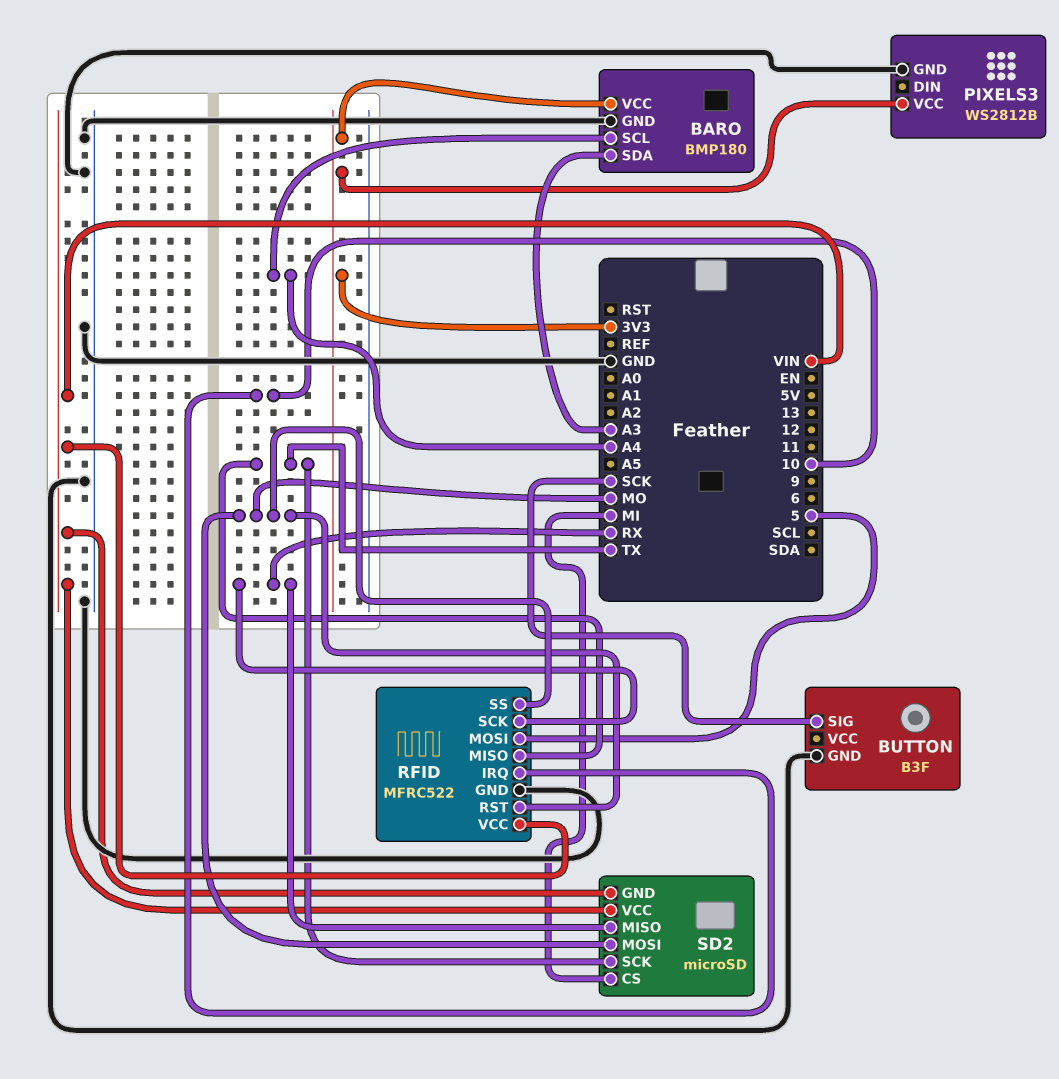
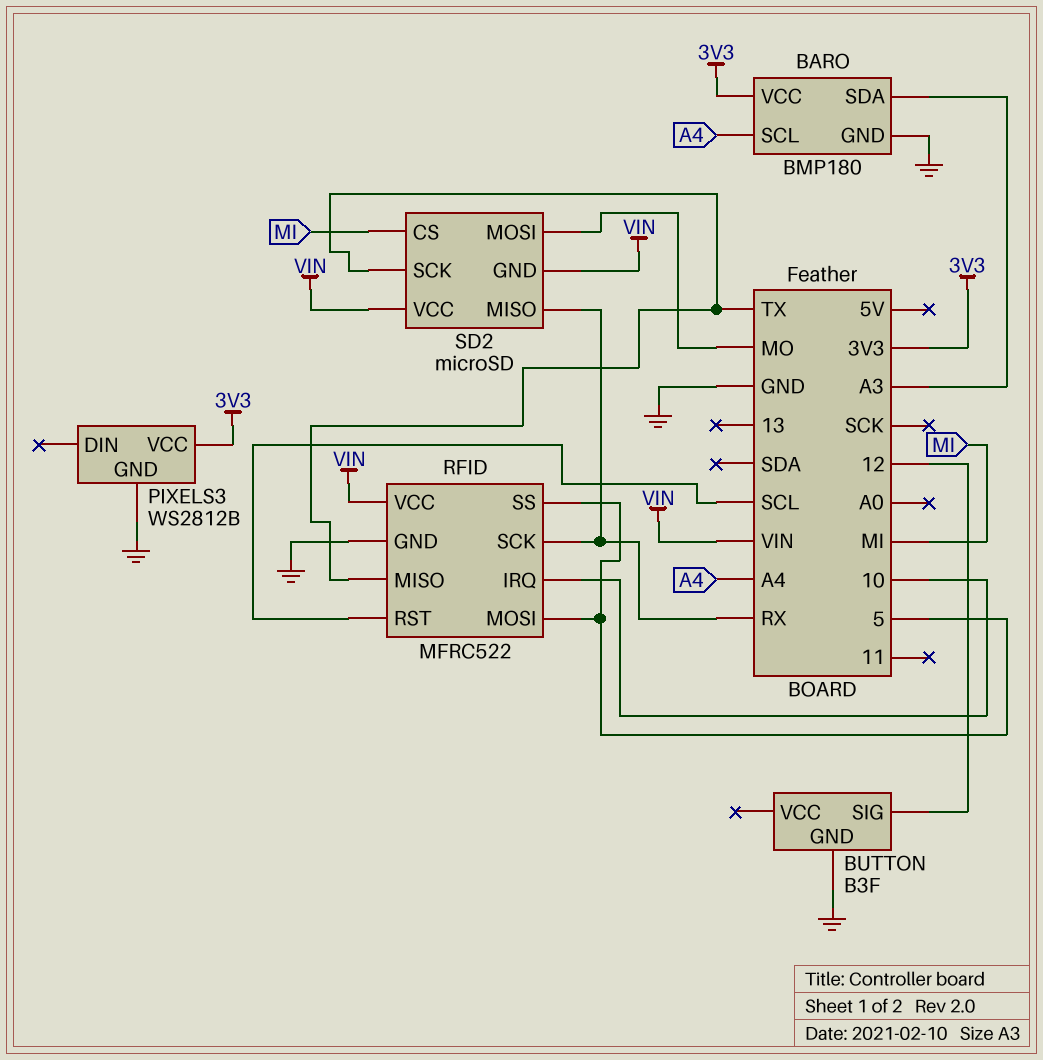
BUTTON pin SIG: SCK -> 12
RFID pin RST: MO -> SCL
RFID pin SS: MO -> 5

